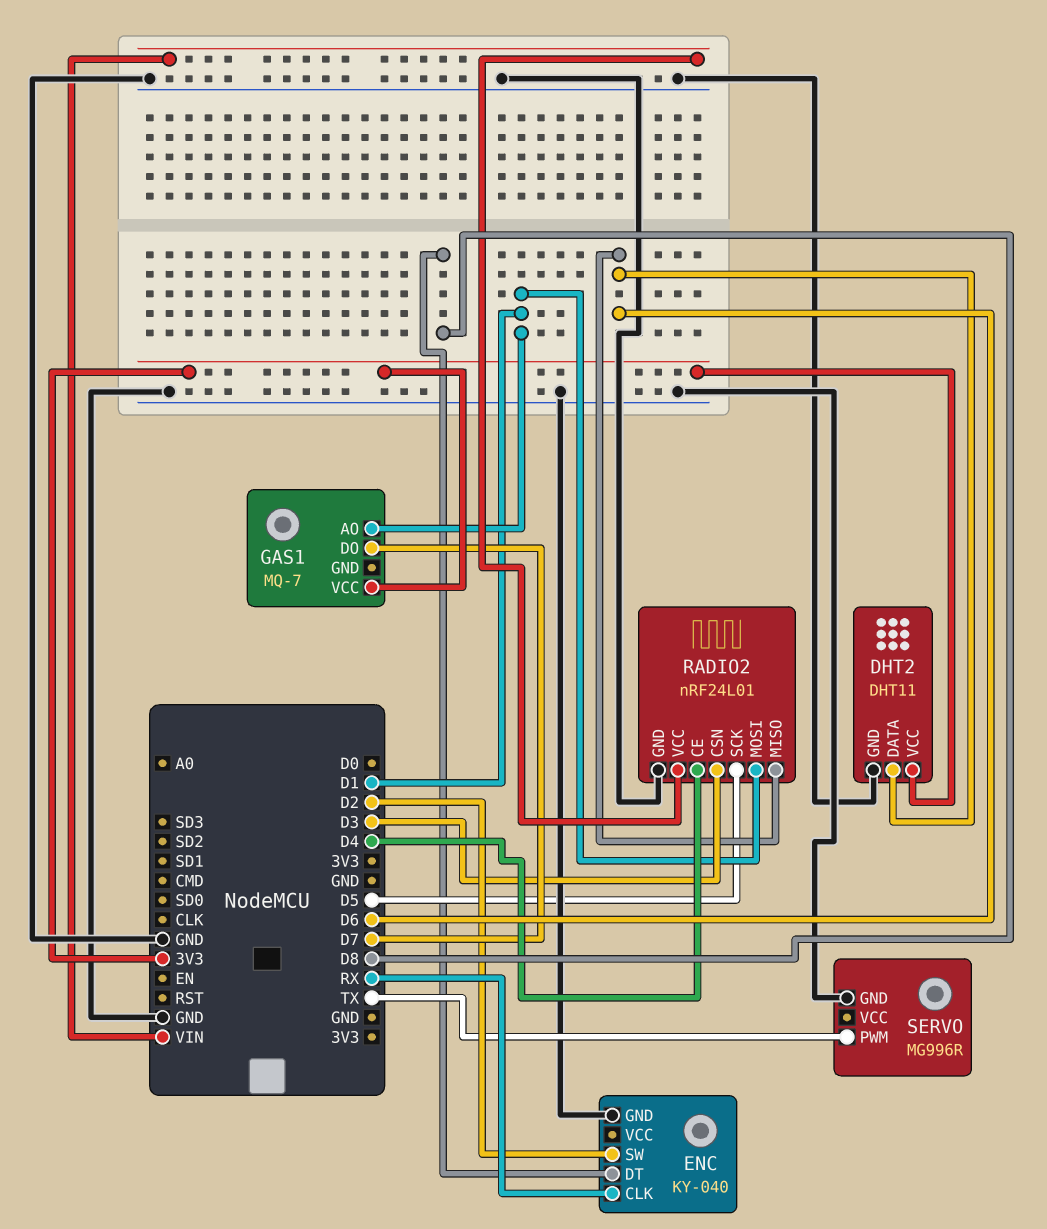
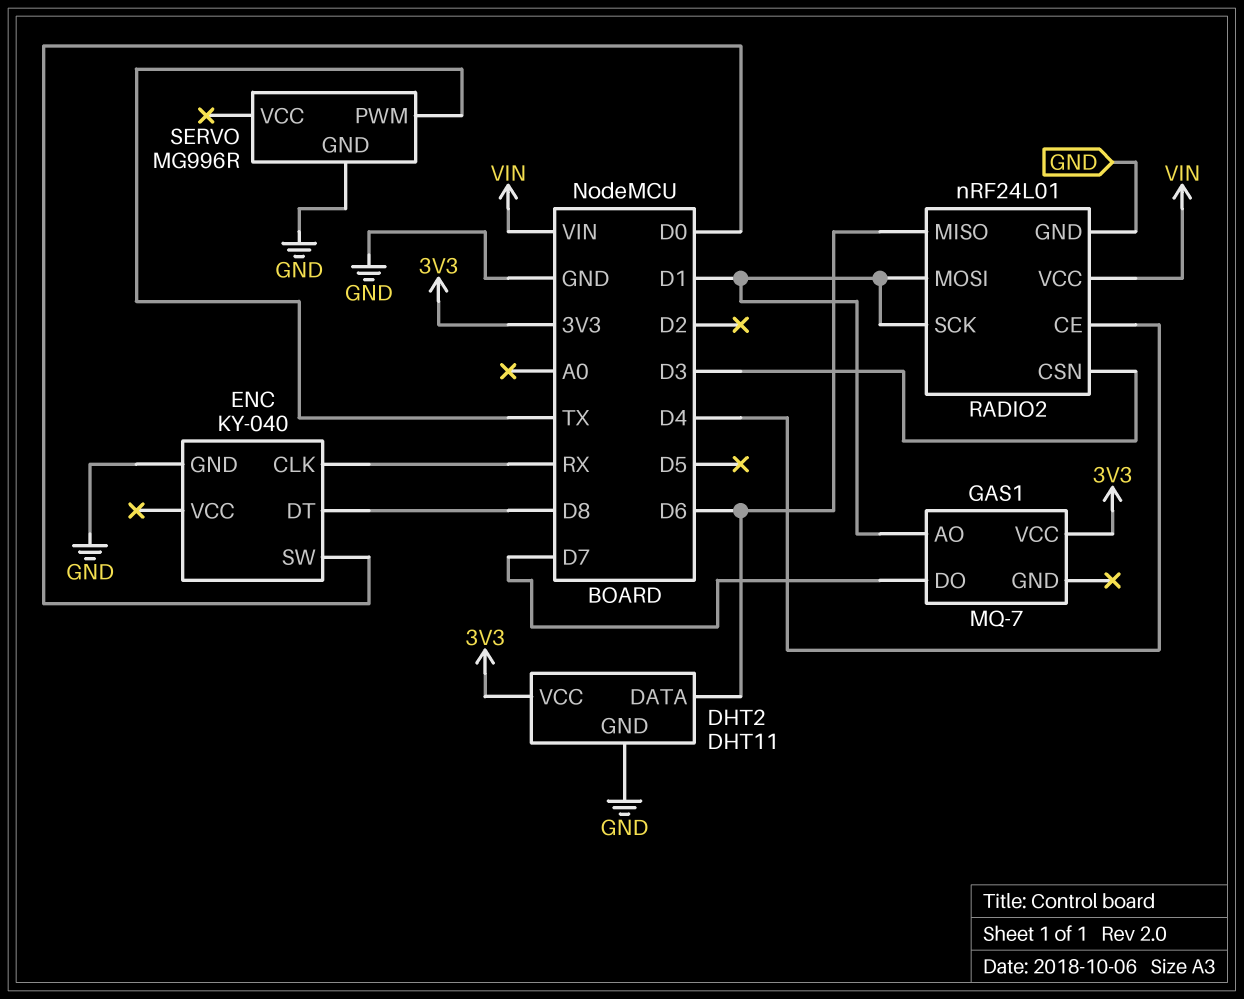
ENC pin SW: D2 -> D0
RADIO2 pin SCK: D5 -> D1

